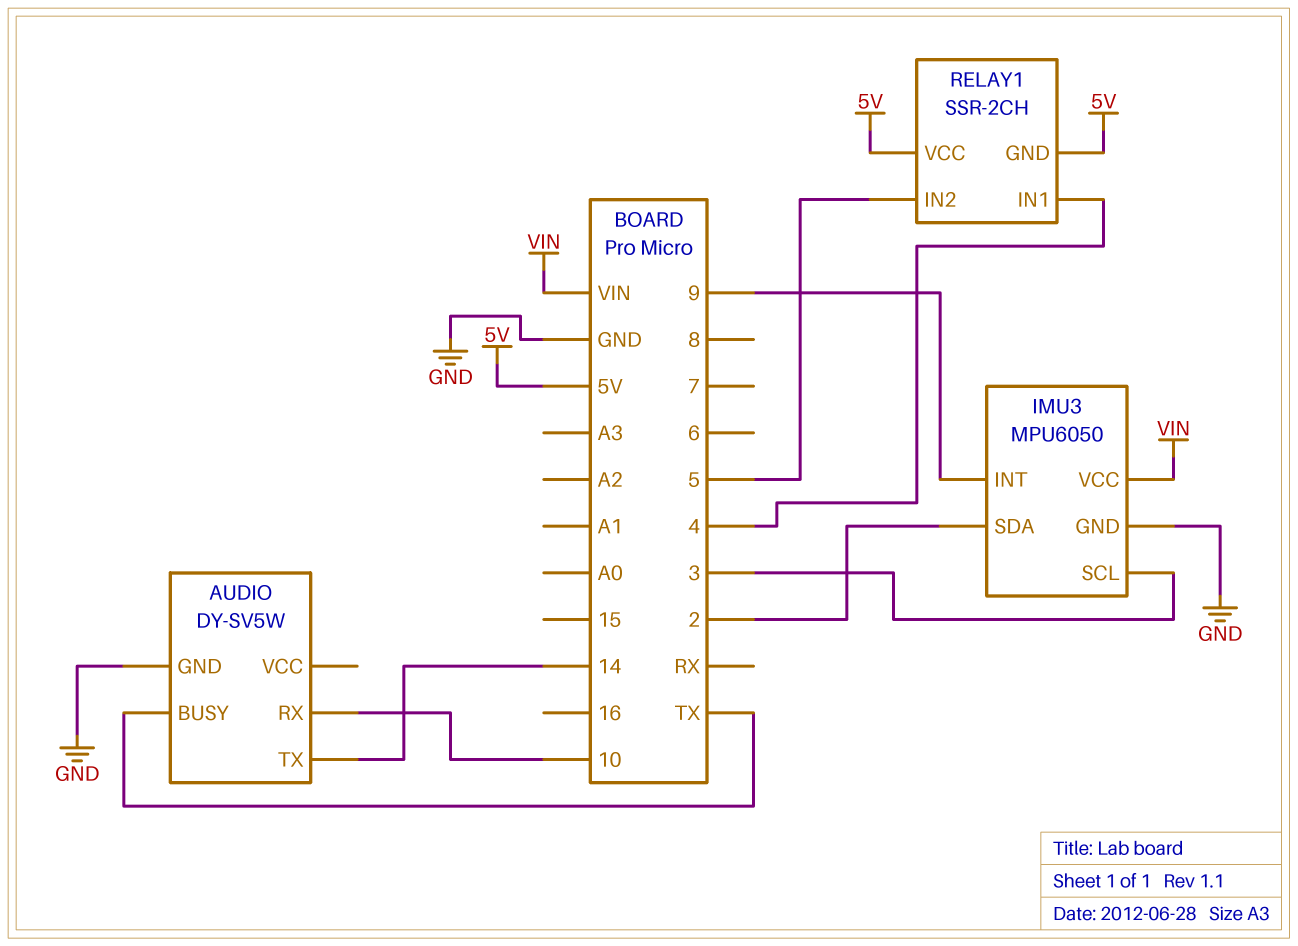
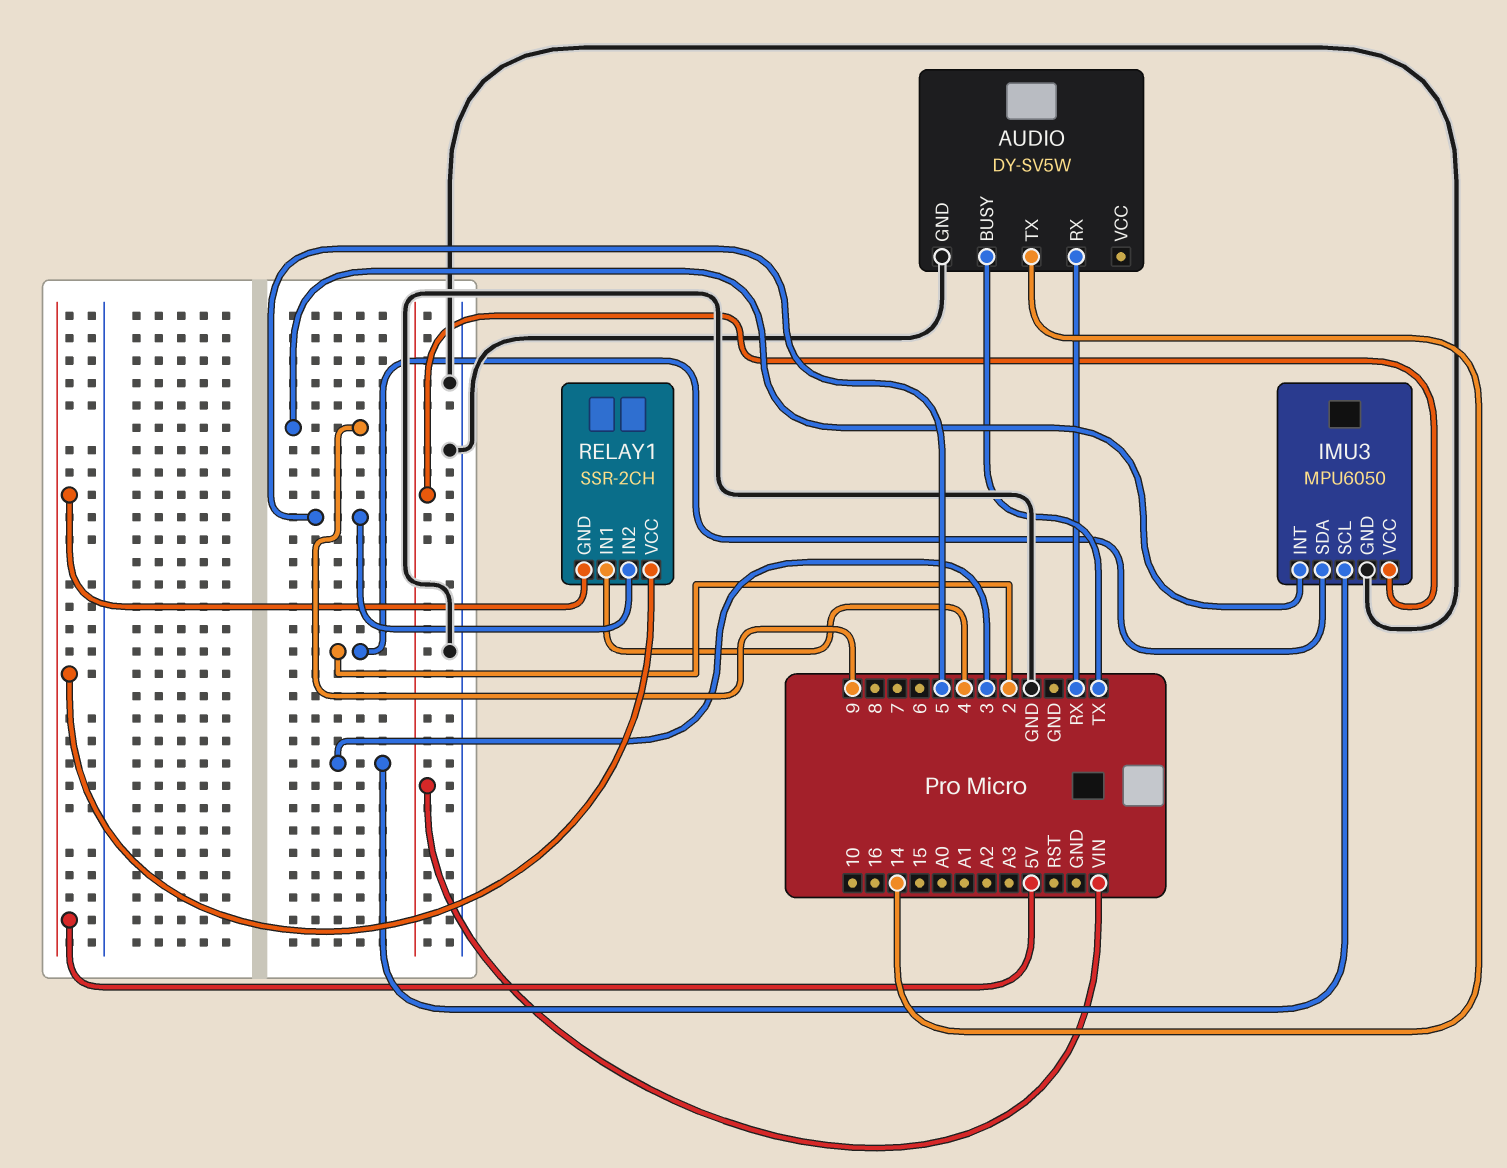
AUDIO pin RX: 10 -> RX

